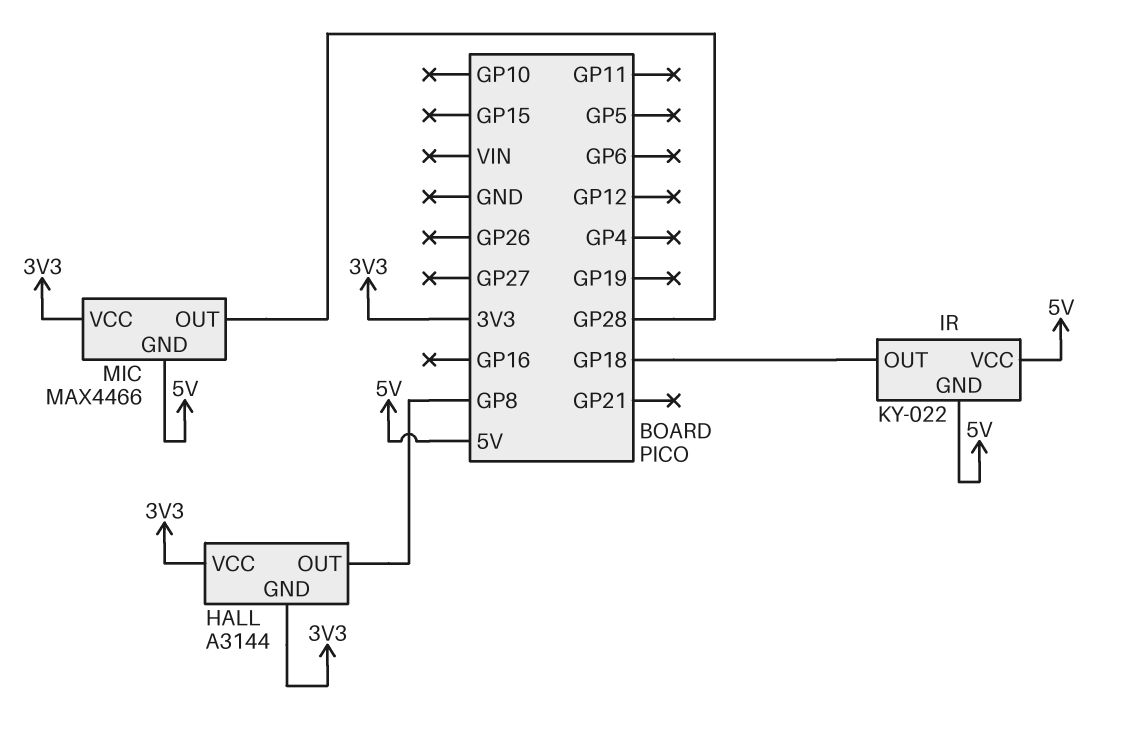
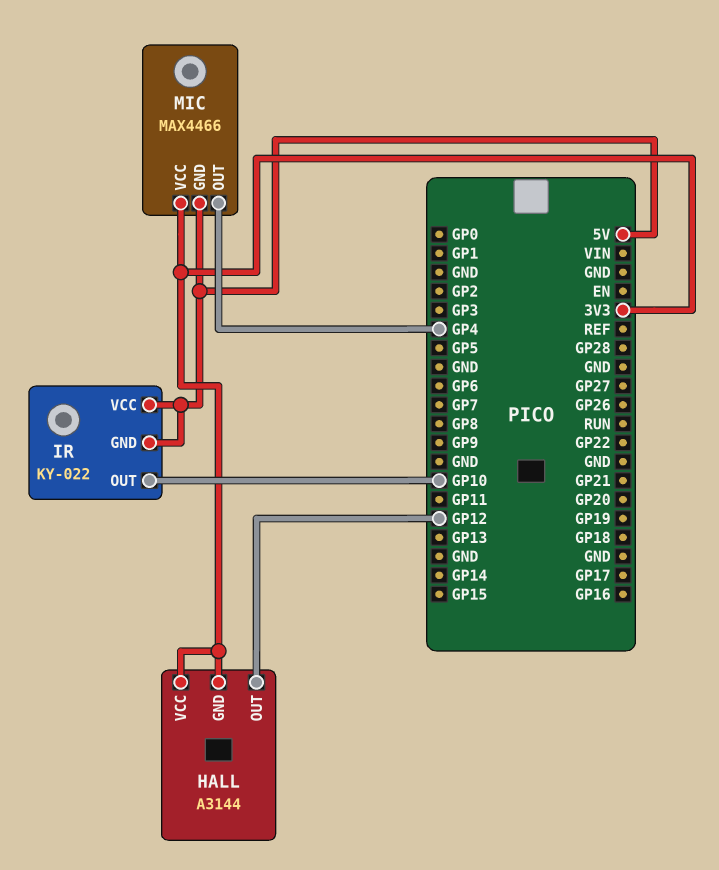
HALL pin OUT: GP8 -> GP12
IR pin OUT: GP18 -> GP10
MIC pin OUT: GP28 -> GP4

